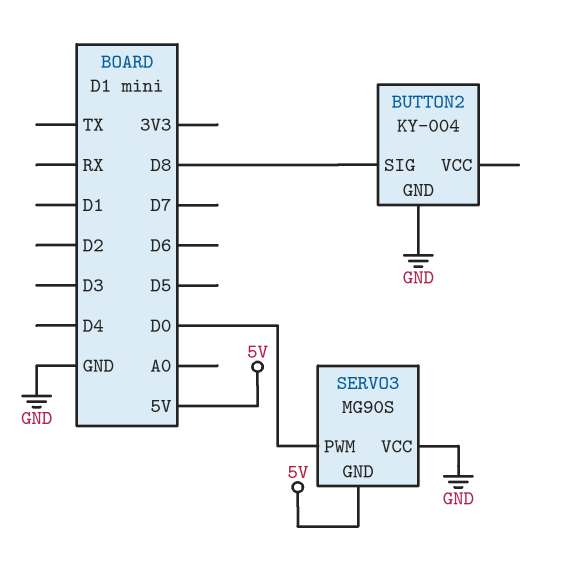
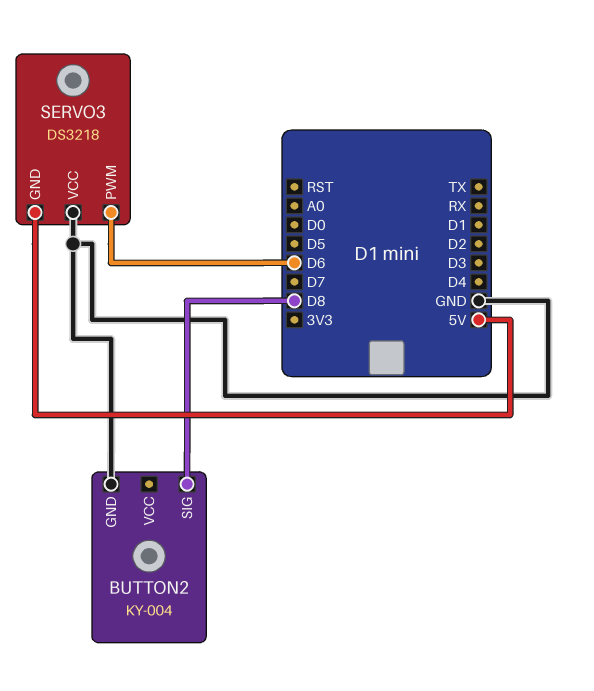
SERVO3: MG90S -> DS3218
SERVO3 pin PWM: D0 -> D6

